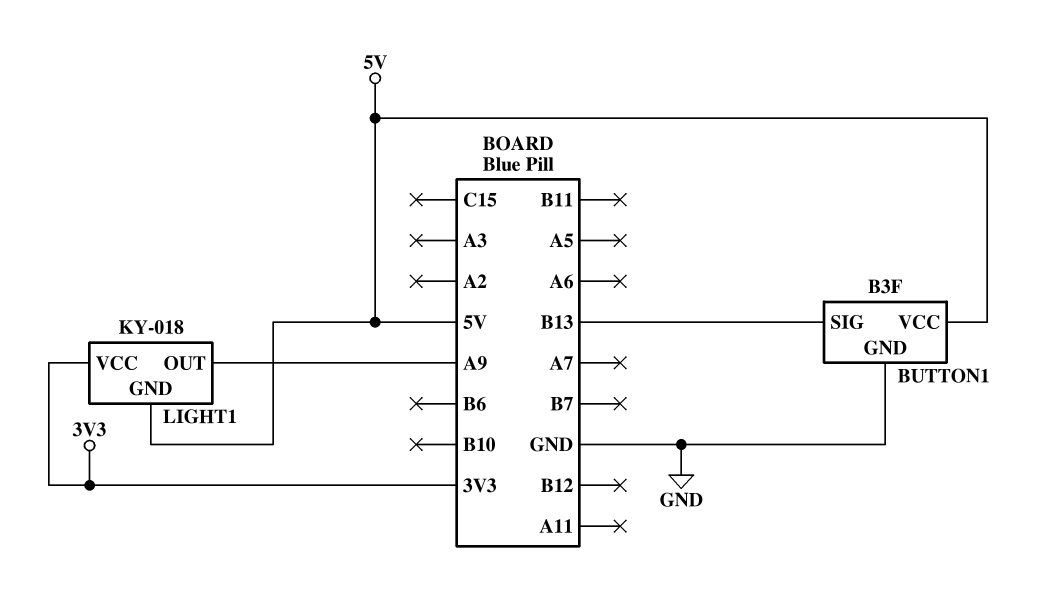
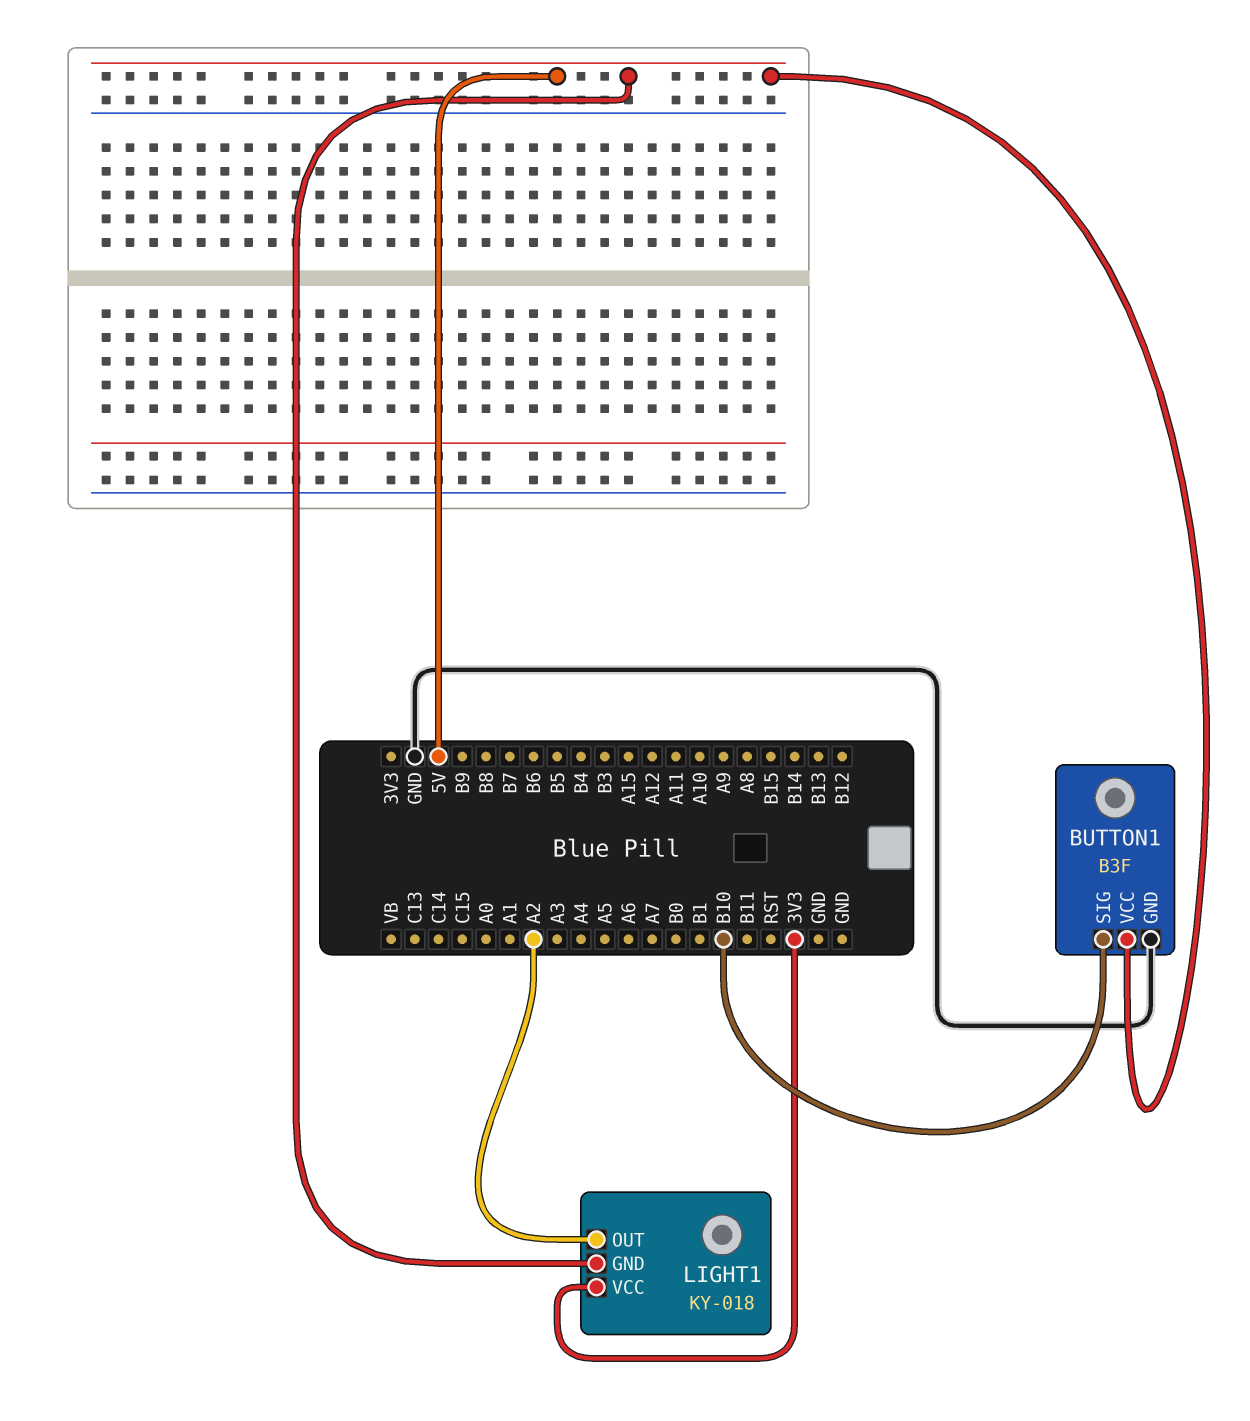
BUTTON1 pin SIG: B13 -> B10
LIGHT1 pin OUT: A9 -> A2

